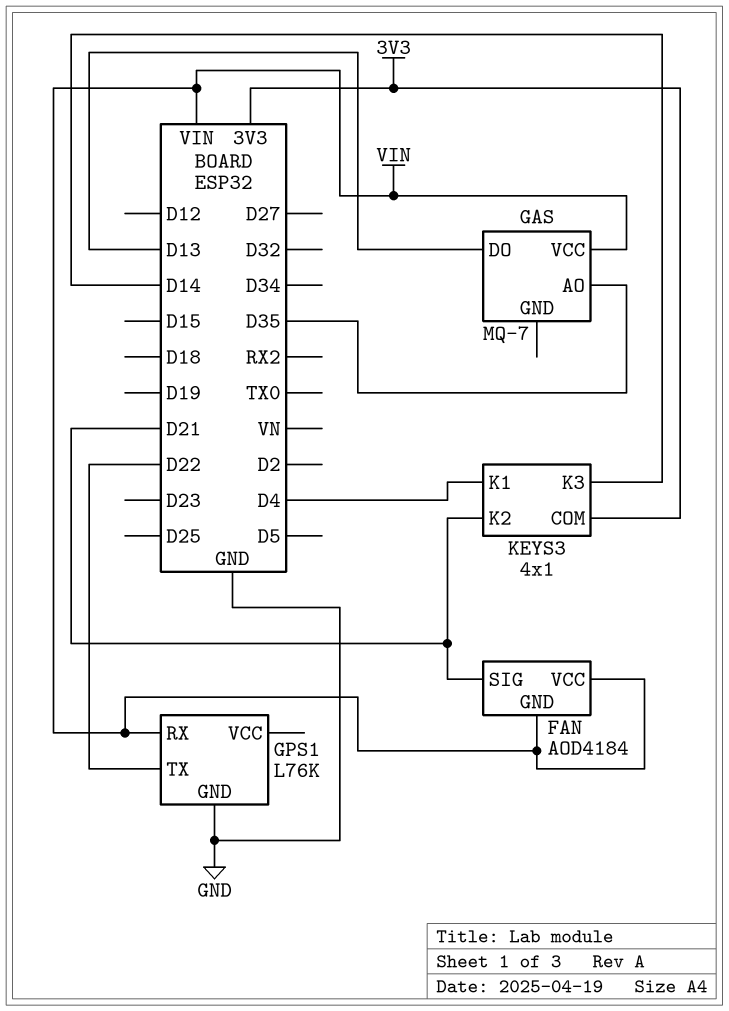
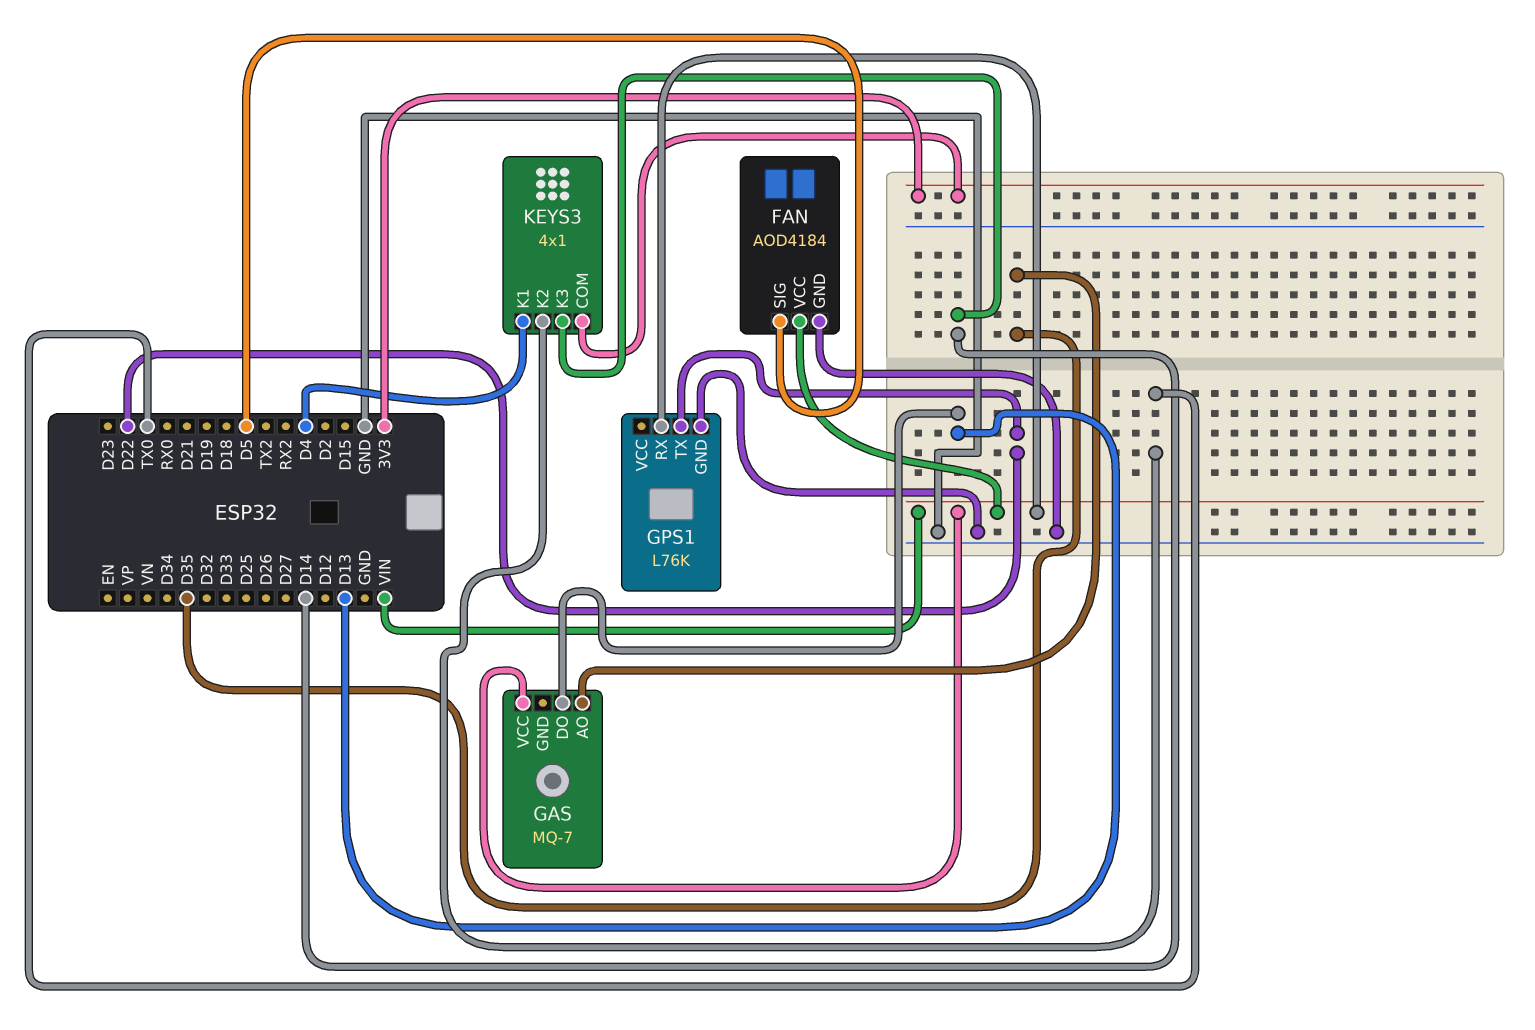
FAN pin GND: VIN -> GND
FAN pin SIG: D21 -> D5
KEYS3 pin K2: D21 -> TX0

